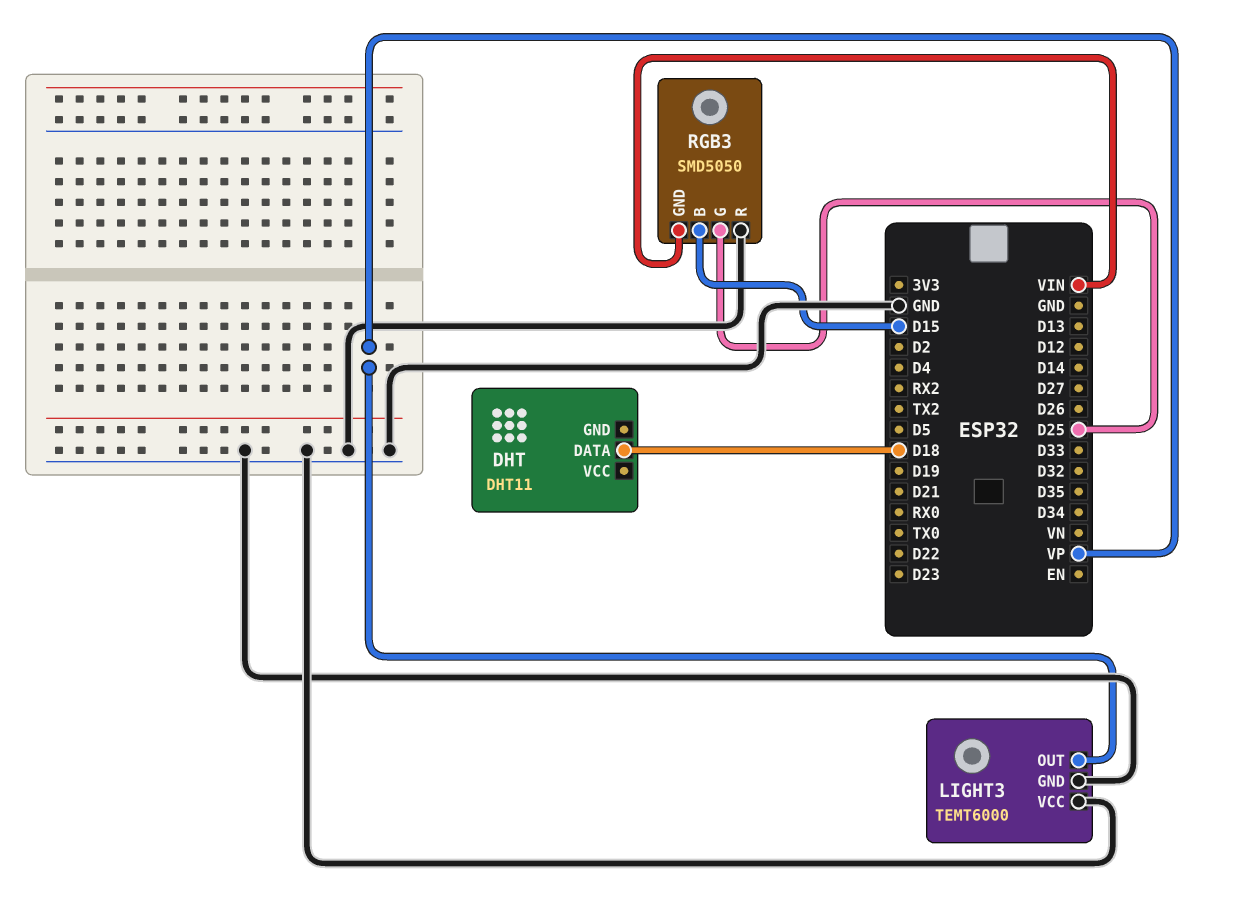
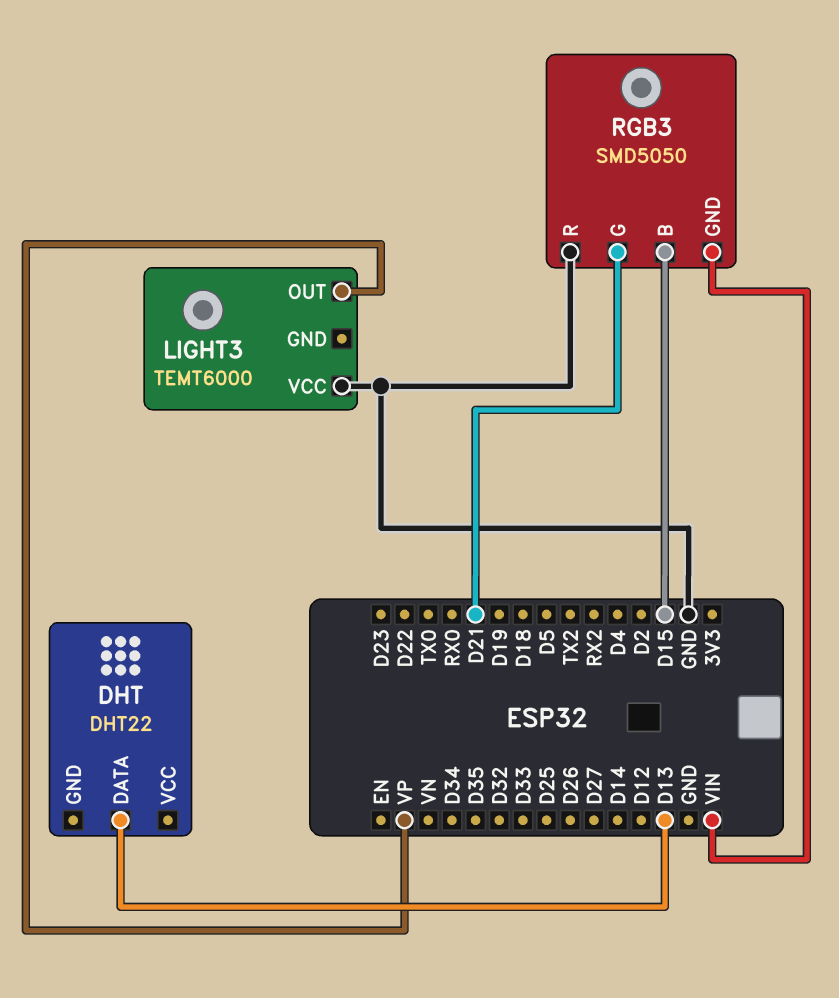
DHT: DHT11 -> DHT22
DHT pin DATA: D18 -> D13
LIGHT3 pin GND: GND -> none
RGB3 pin G: D25 -> D21

